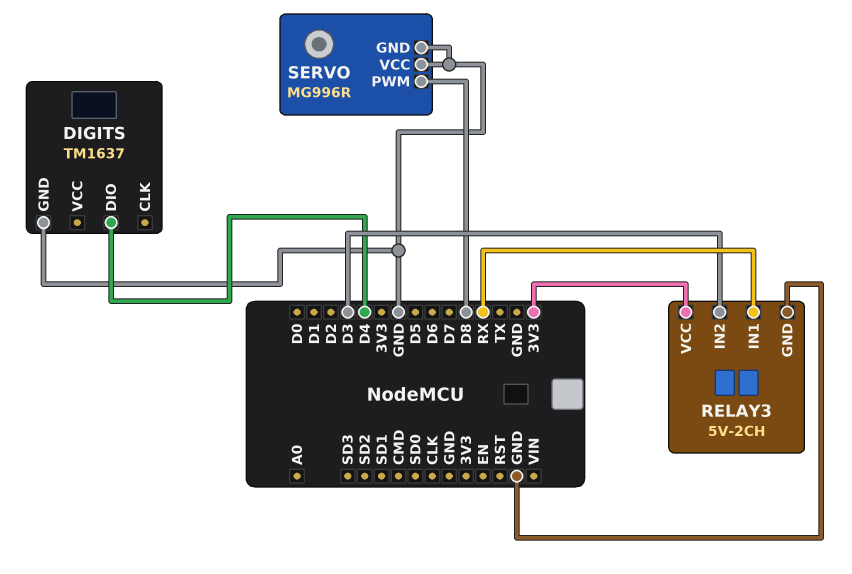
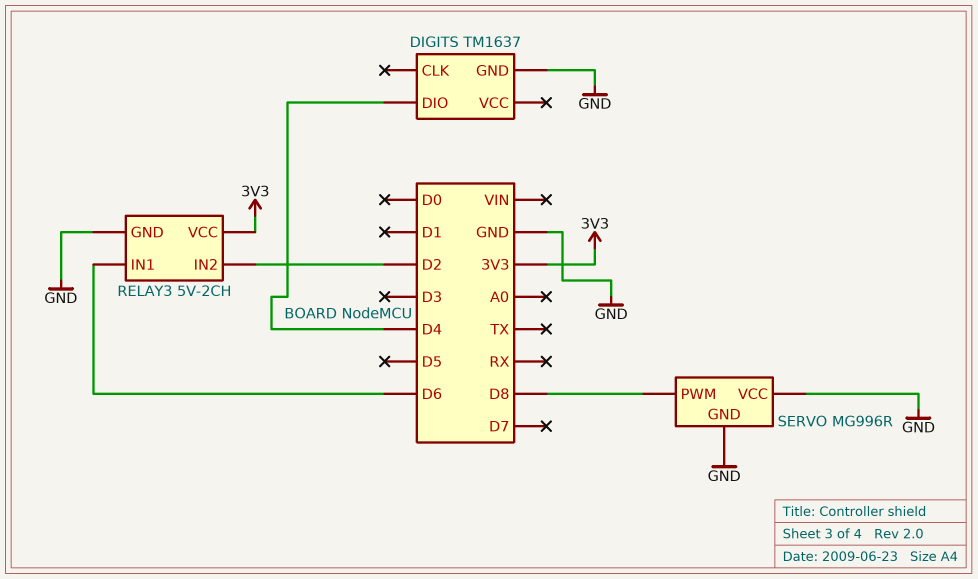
RELAY3 pin IN1: RX -> D6
RELAY3 pin IN2: D3 -> D2

